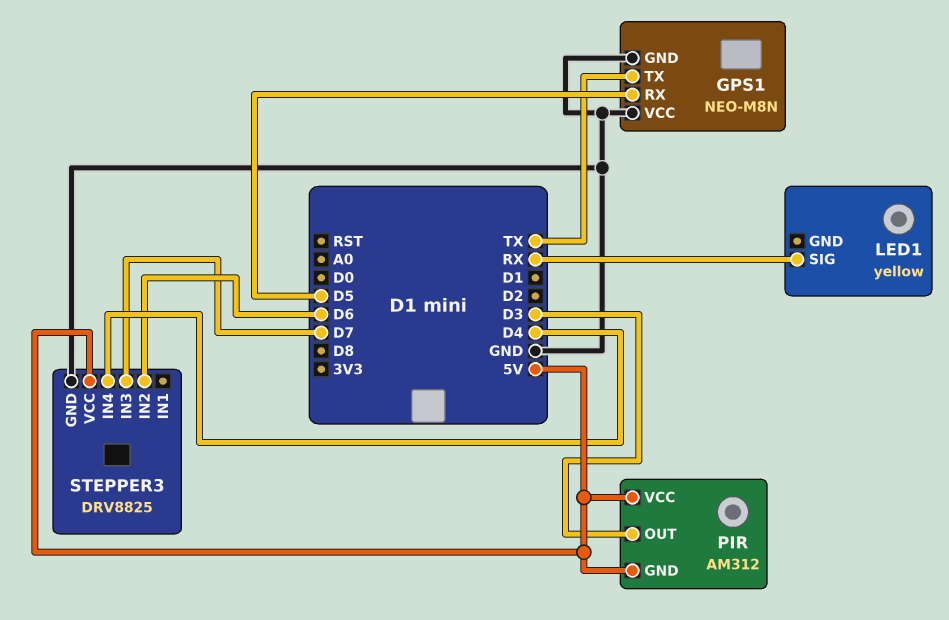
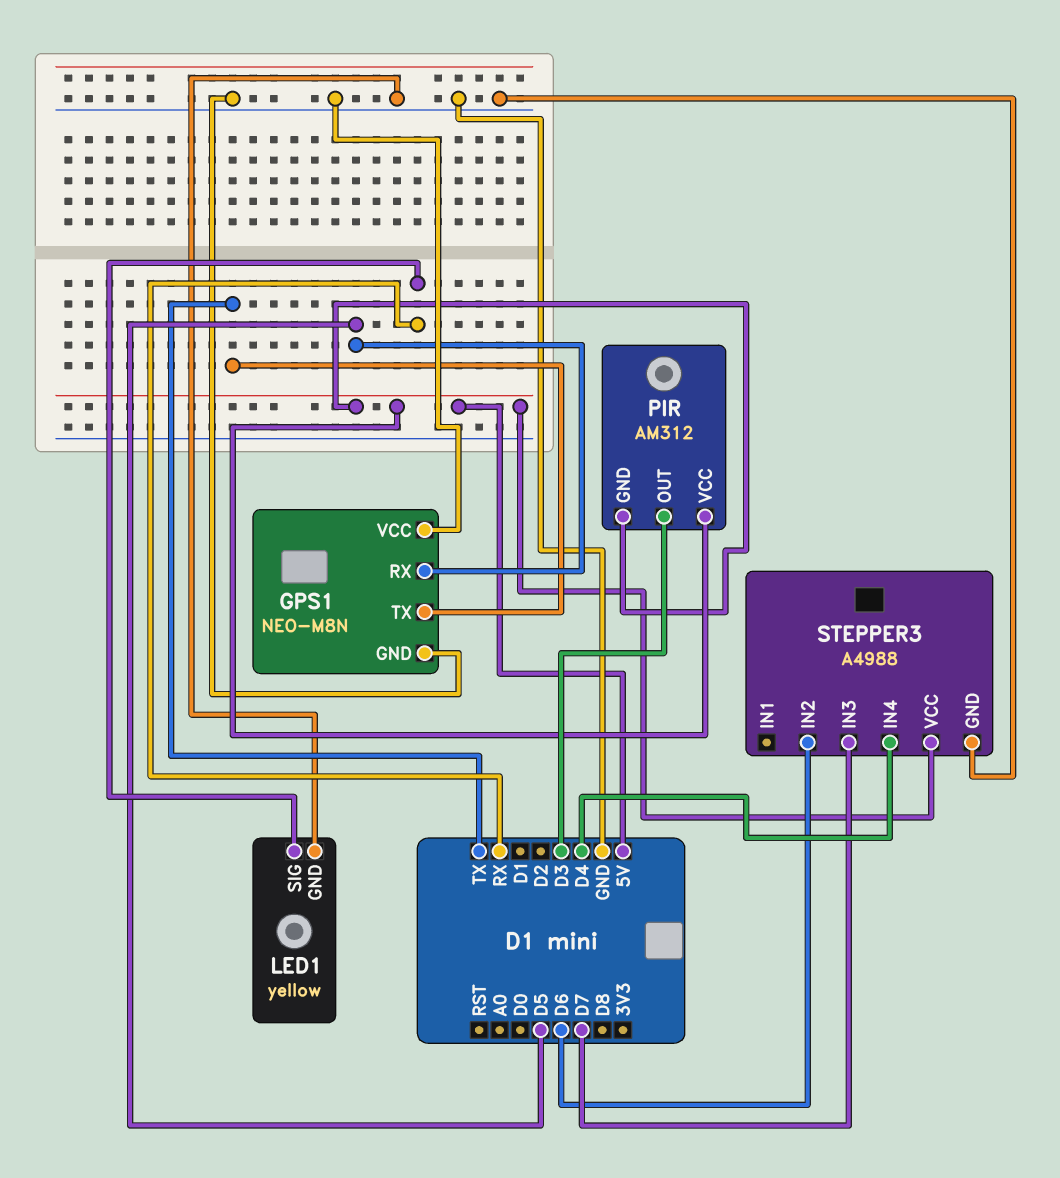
LED1 pin GND: none -> GND
STEPPER3: DRV8825 -> A4988

